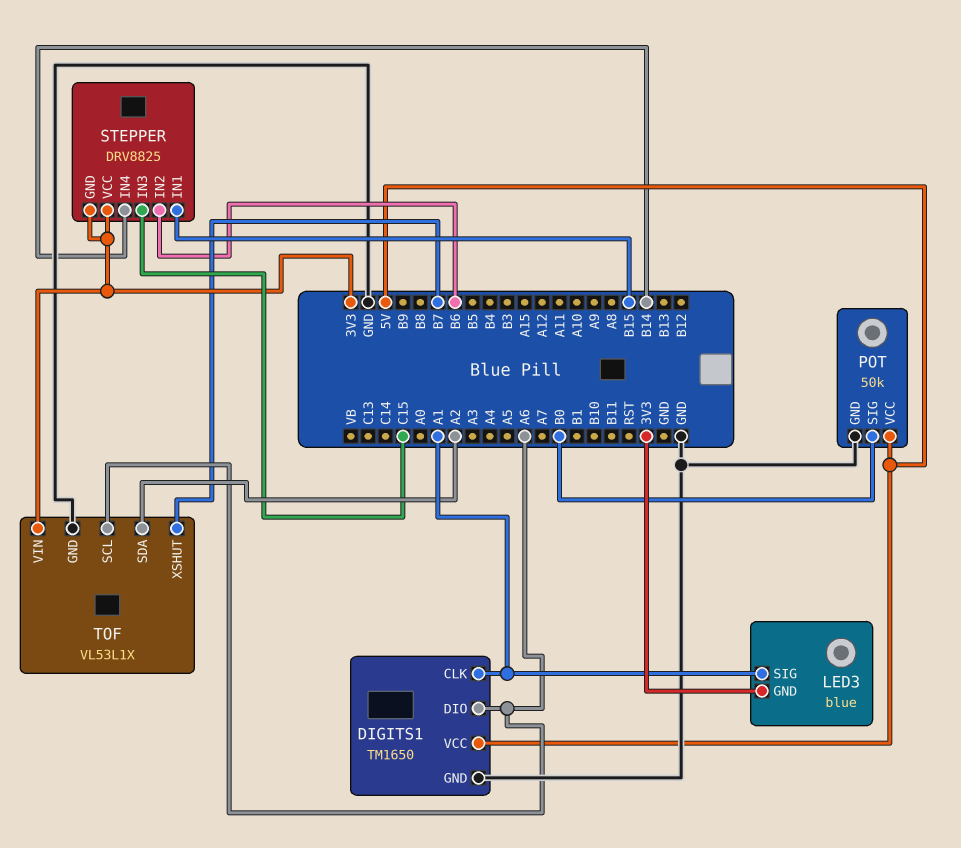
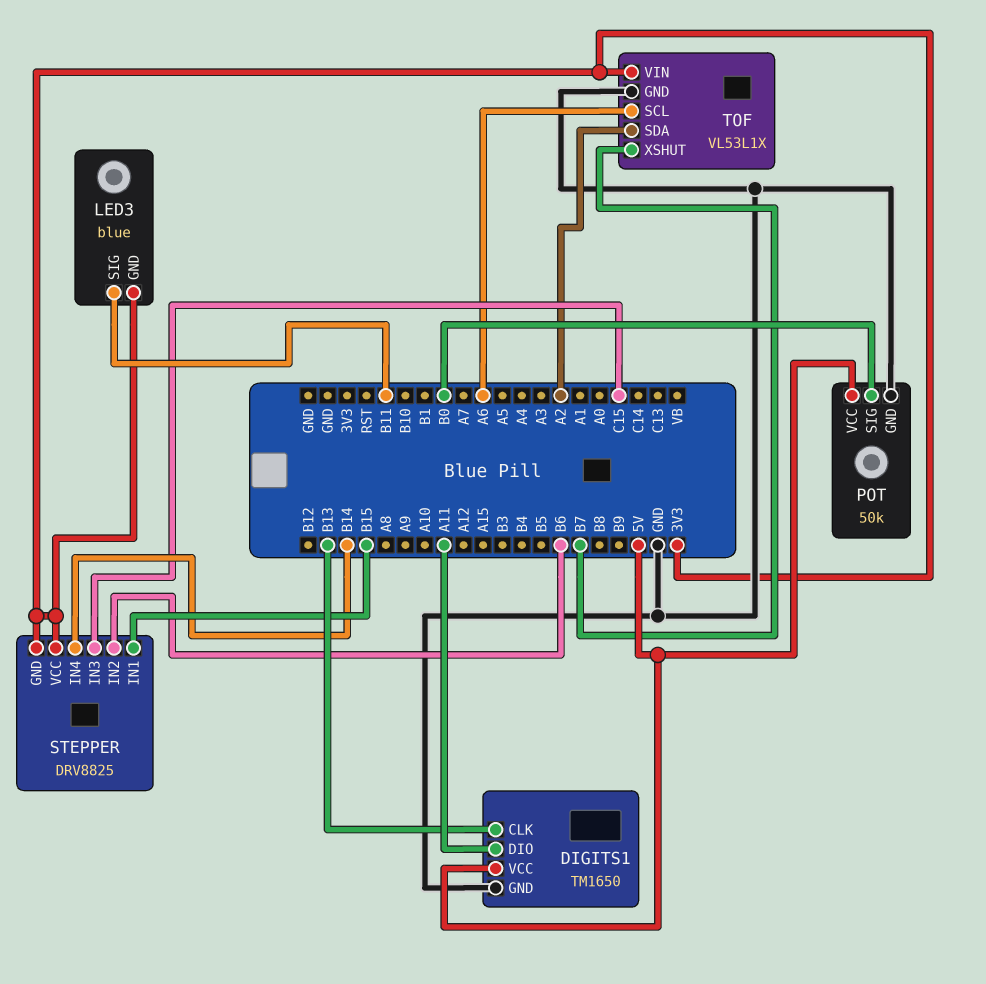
DIGITS1 pin CLK: A1 -> B13
DIGITS1 pin DIO: A6 -> A11
LED3 pin SIG: A1 -> B11

